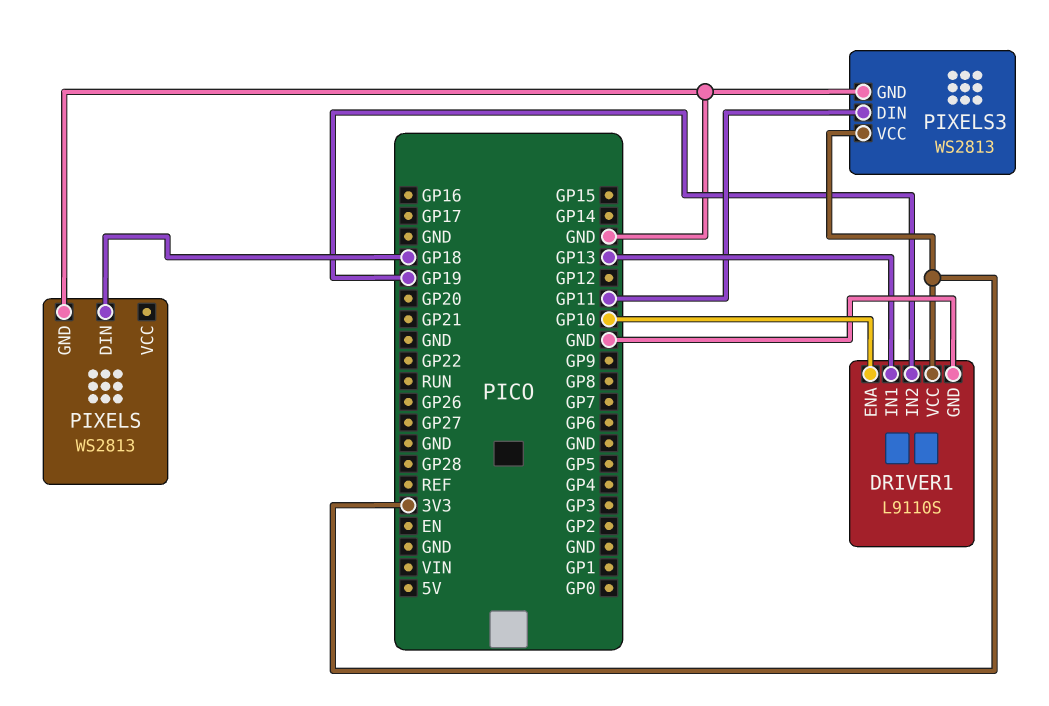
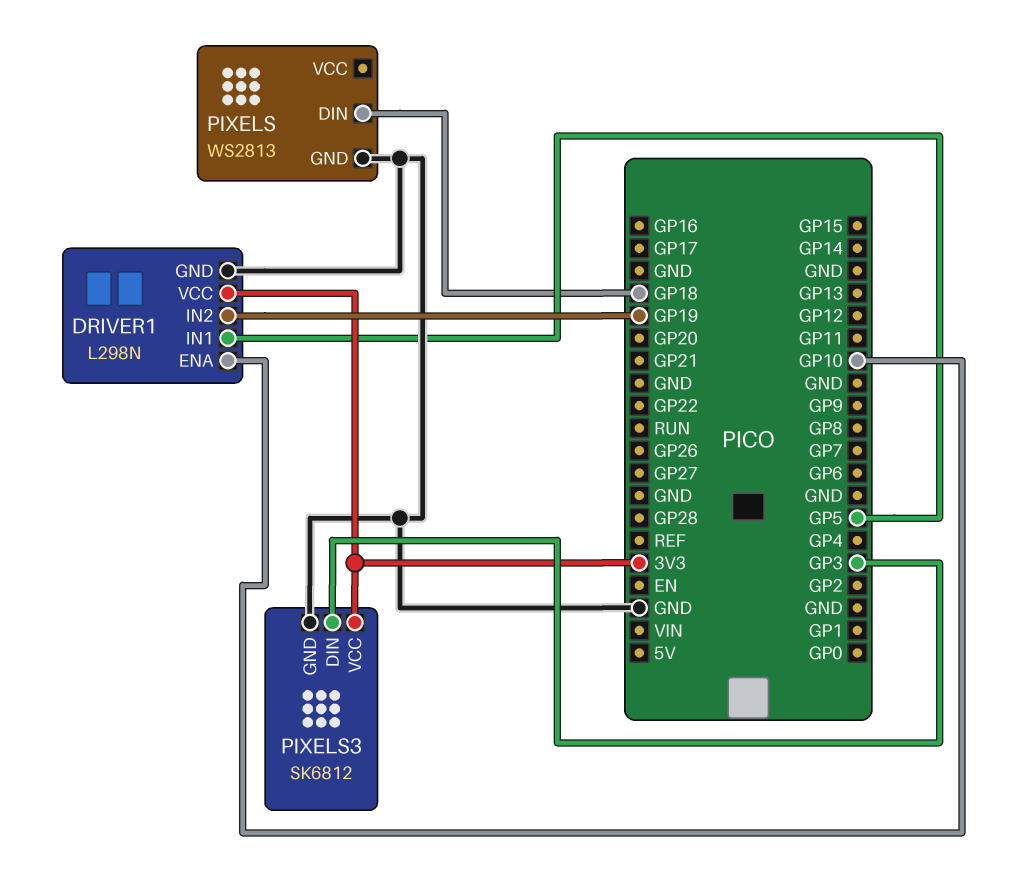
DRIVER1: L9110S -> L298N
DRIVER1 pin IN1: GP13 -> GP5
PIXELS3: WS2813 -> SK6812
PIXELS3 pin DIN: GP11 -> GP3

